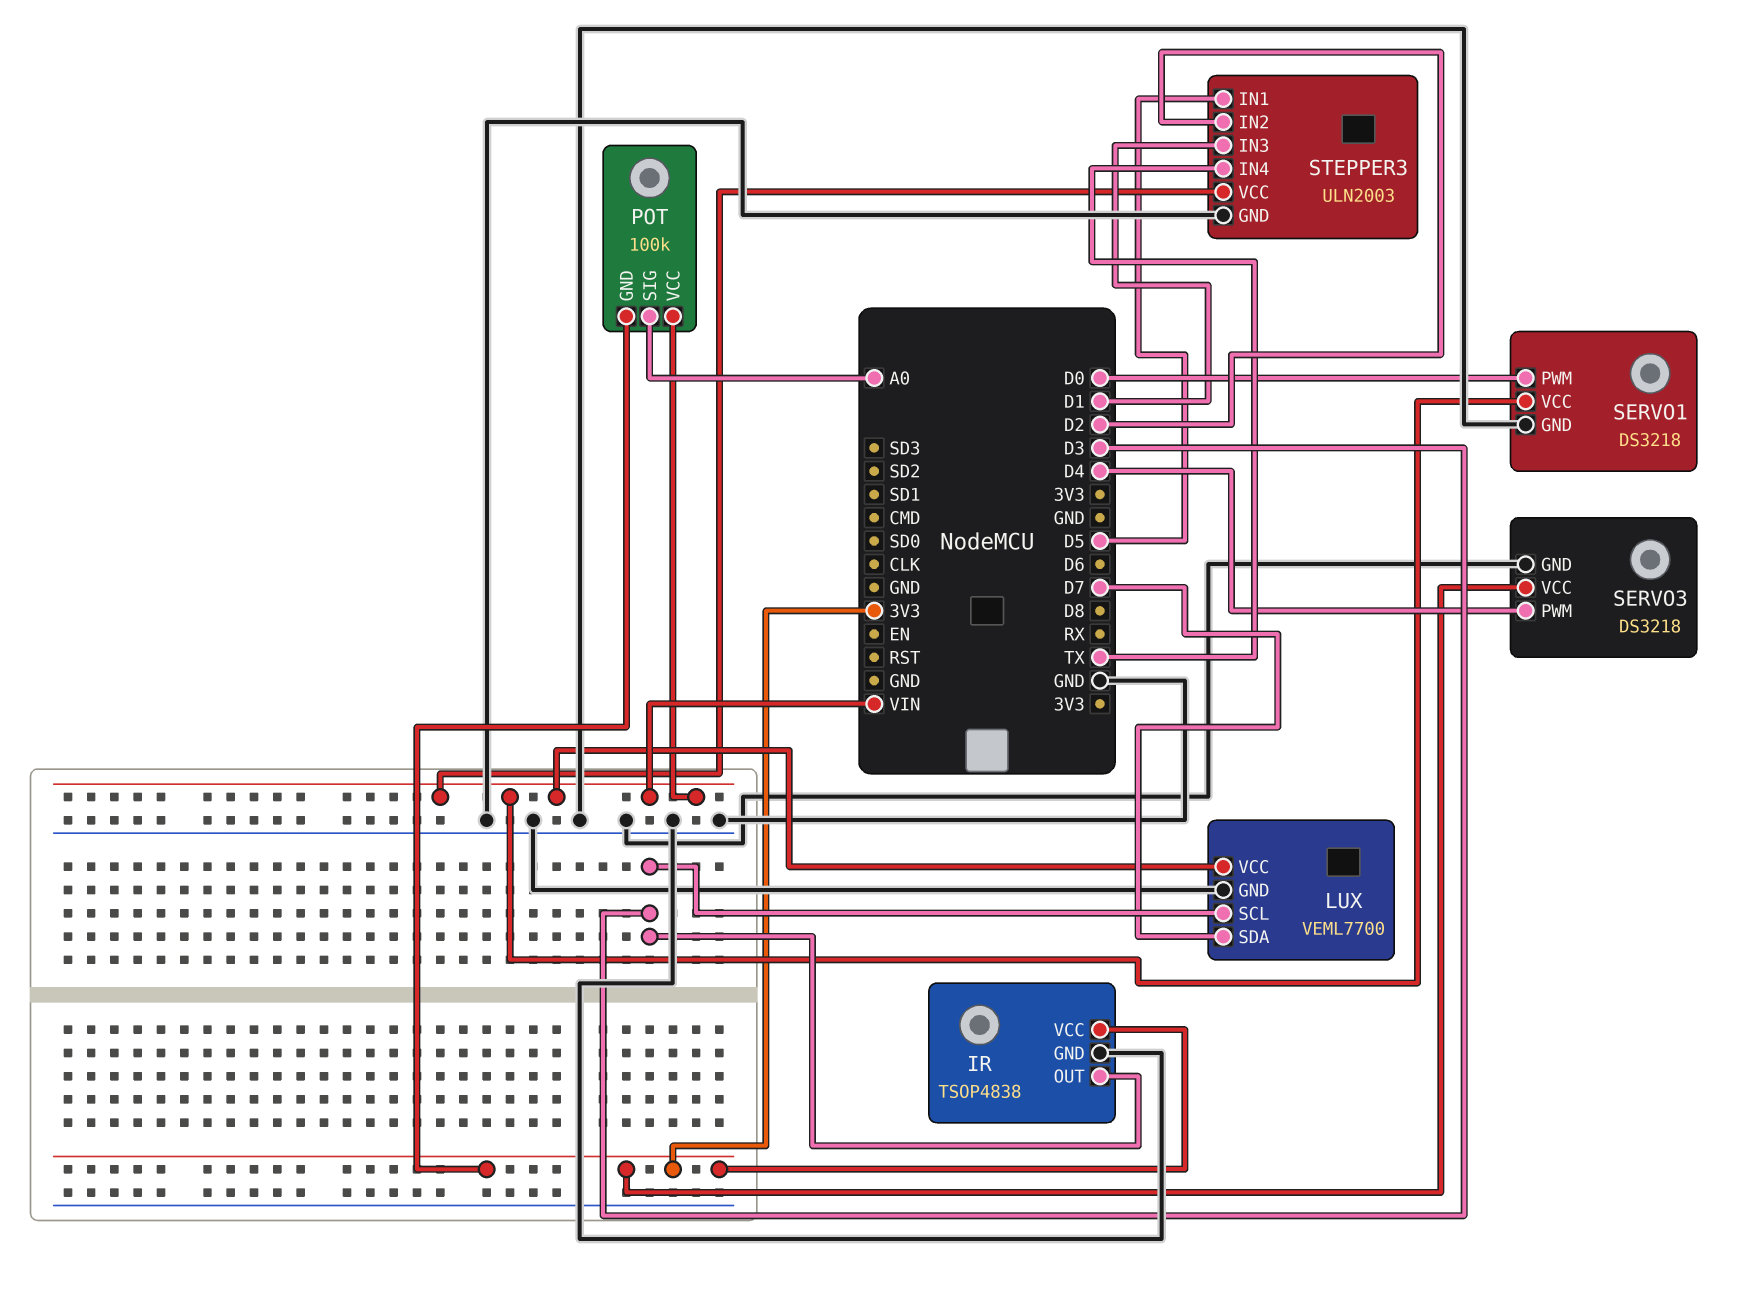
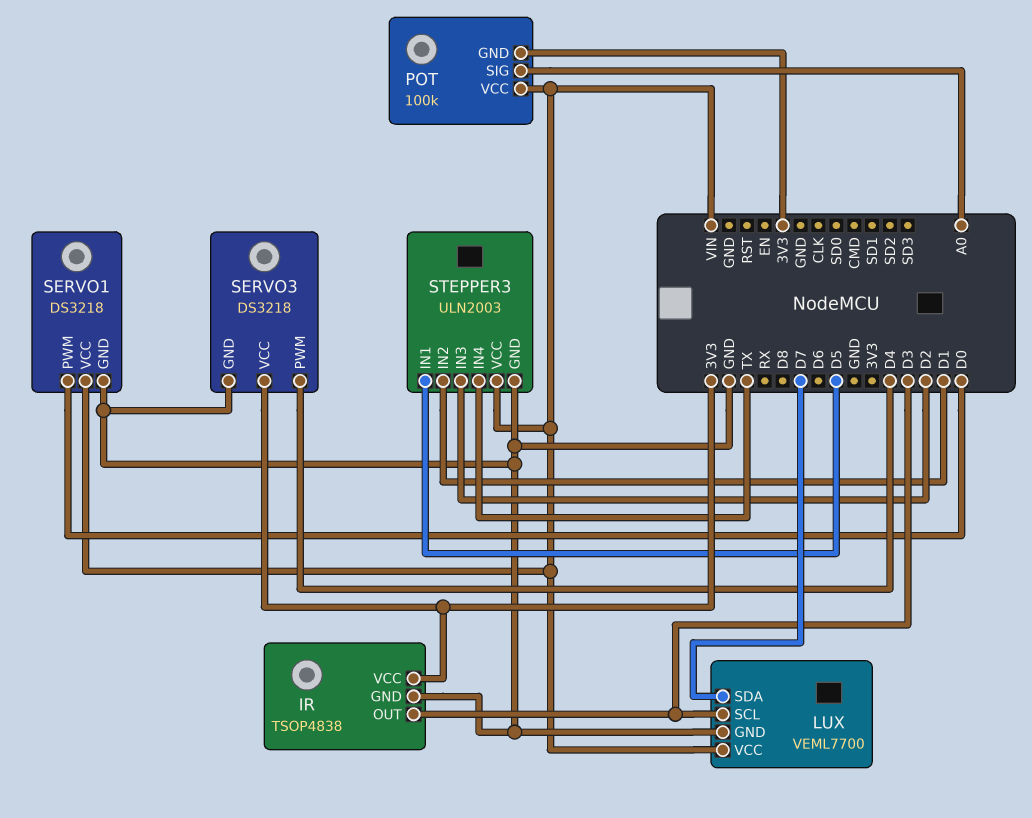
STEPPER3 pin IN2: D2 -> D1
STEPPER3 pin IN3: D1 -> D2

